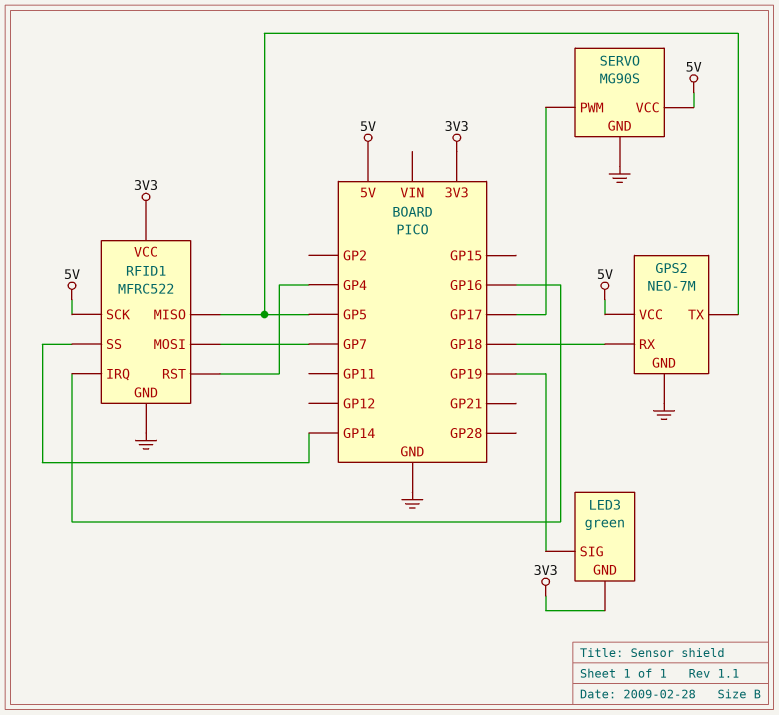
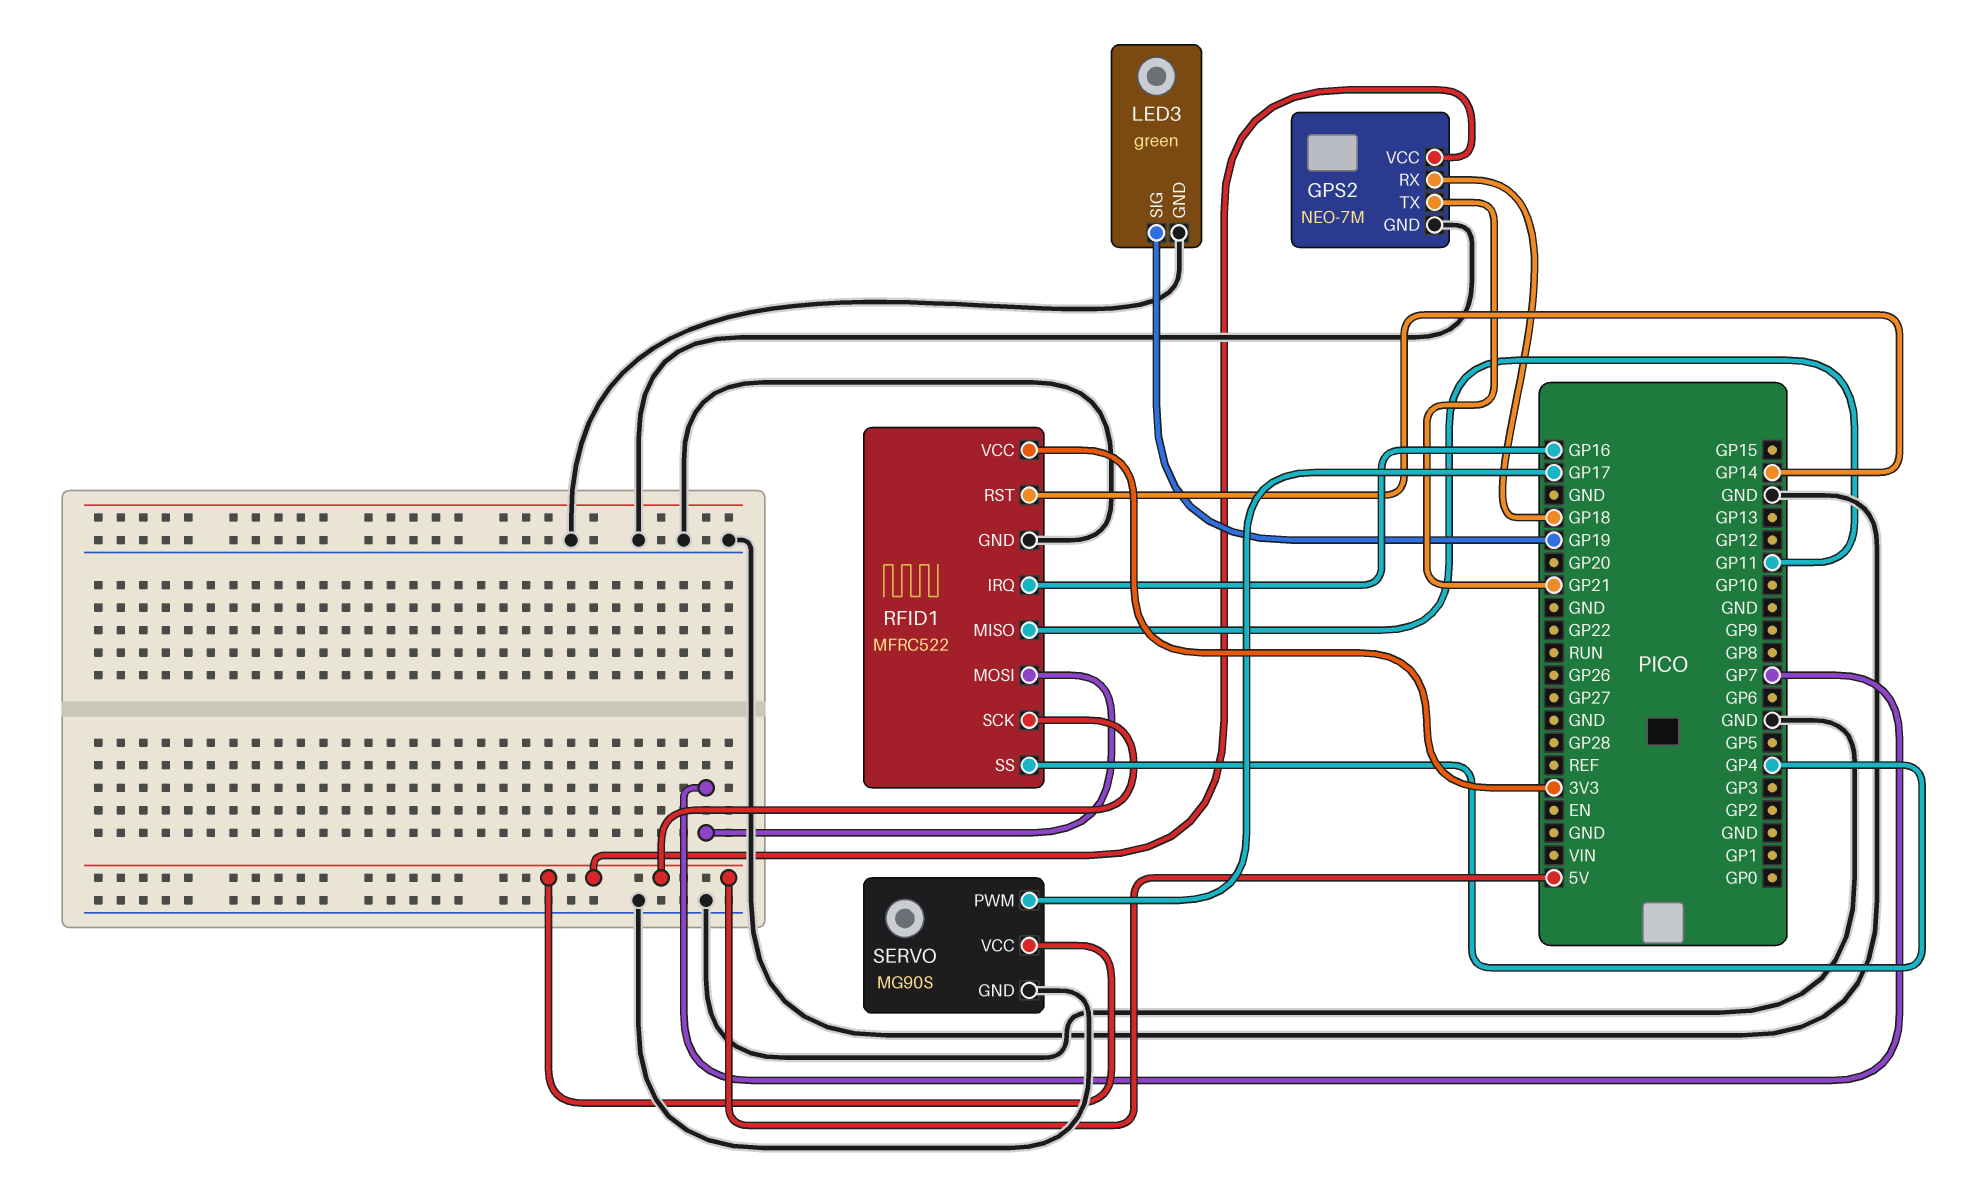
GPS2 pin TX: GP5 -> GP21
LED3 pin GND: 3V3 -> GND
RFID1 pin MISO: GP5 -> GP11
RFID1 pin RST: GP4 -> GP14
RFID1 pin SS: GP14 -> GP4

